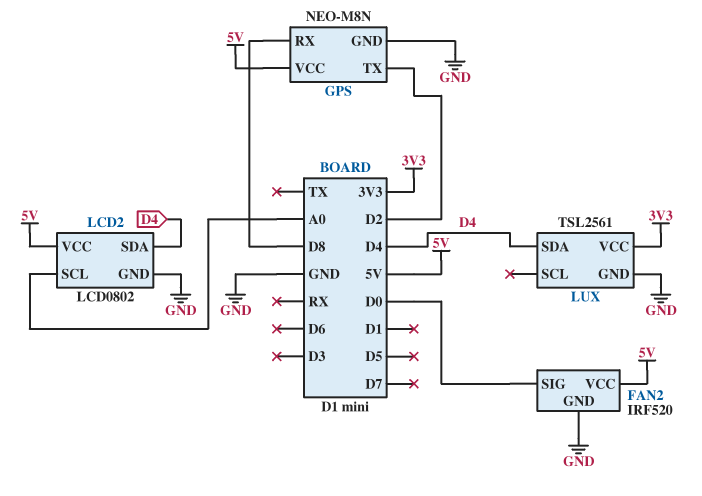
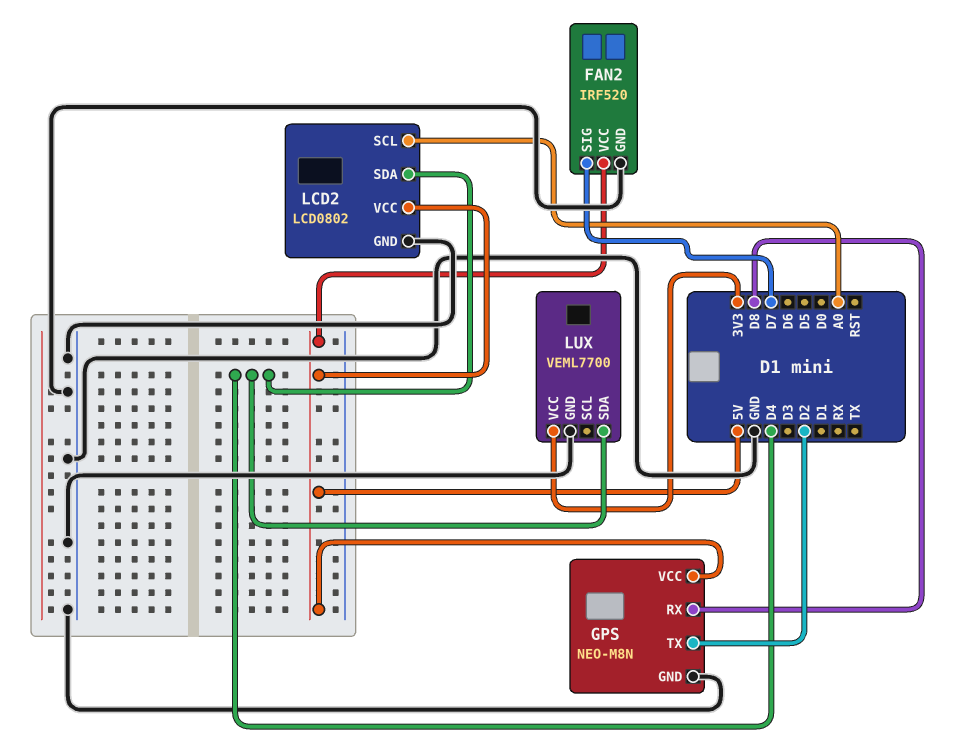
FAN2 pin SIG: D0 -> D7
LUX: TSL2561 -> VEML7700

